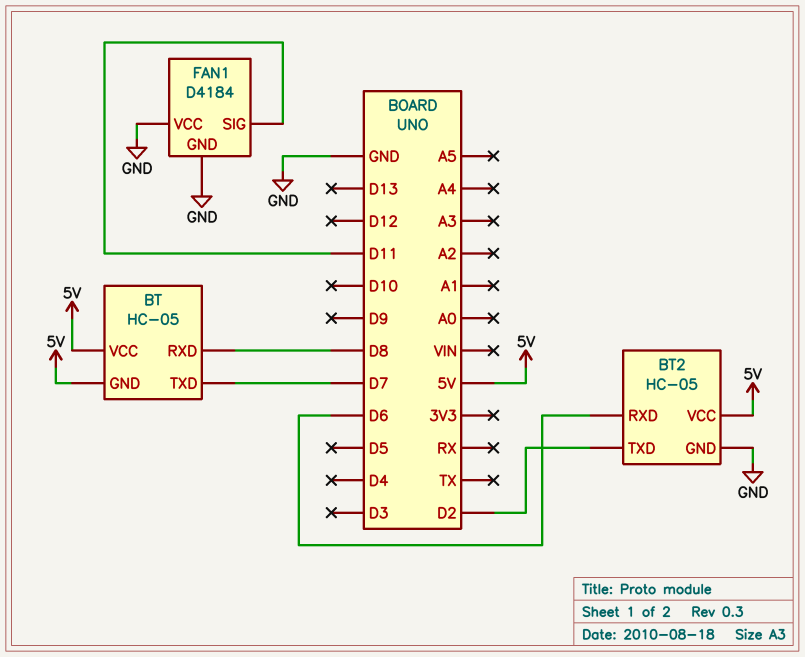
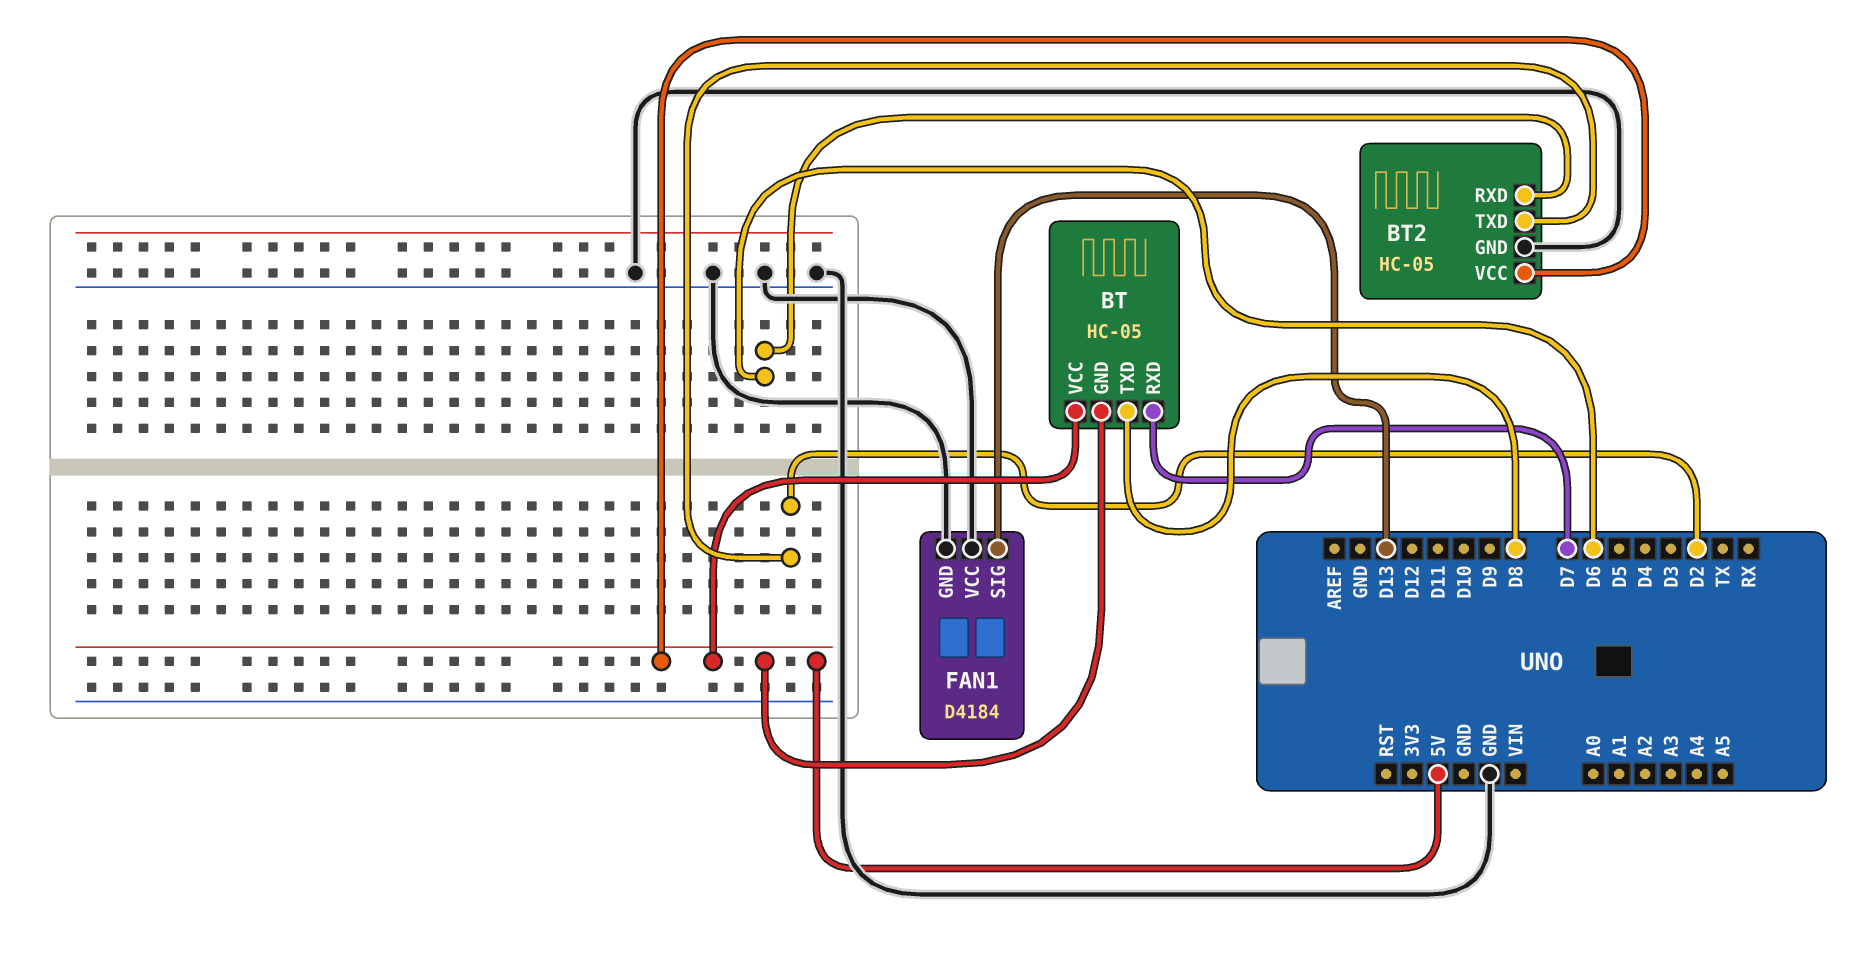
BT pin RXD: D8 -> D7
BT pin TXD: D7 -> D8
FAN1 pin SIG: D11 -> D13

